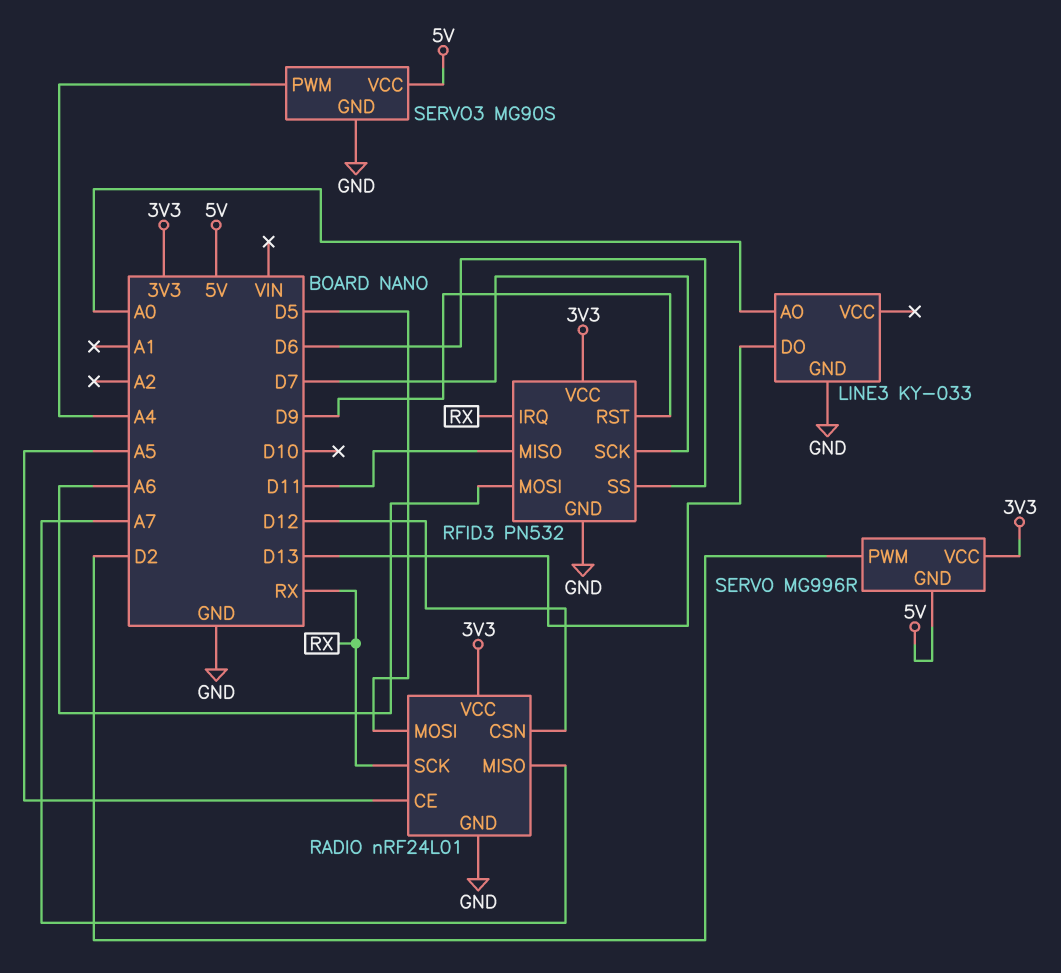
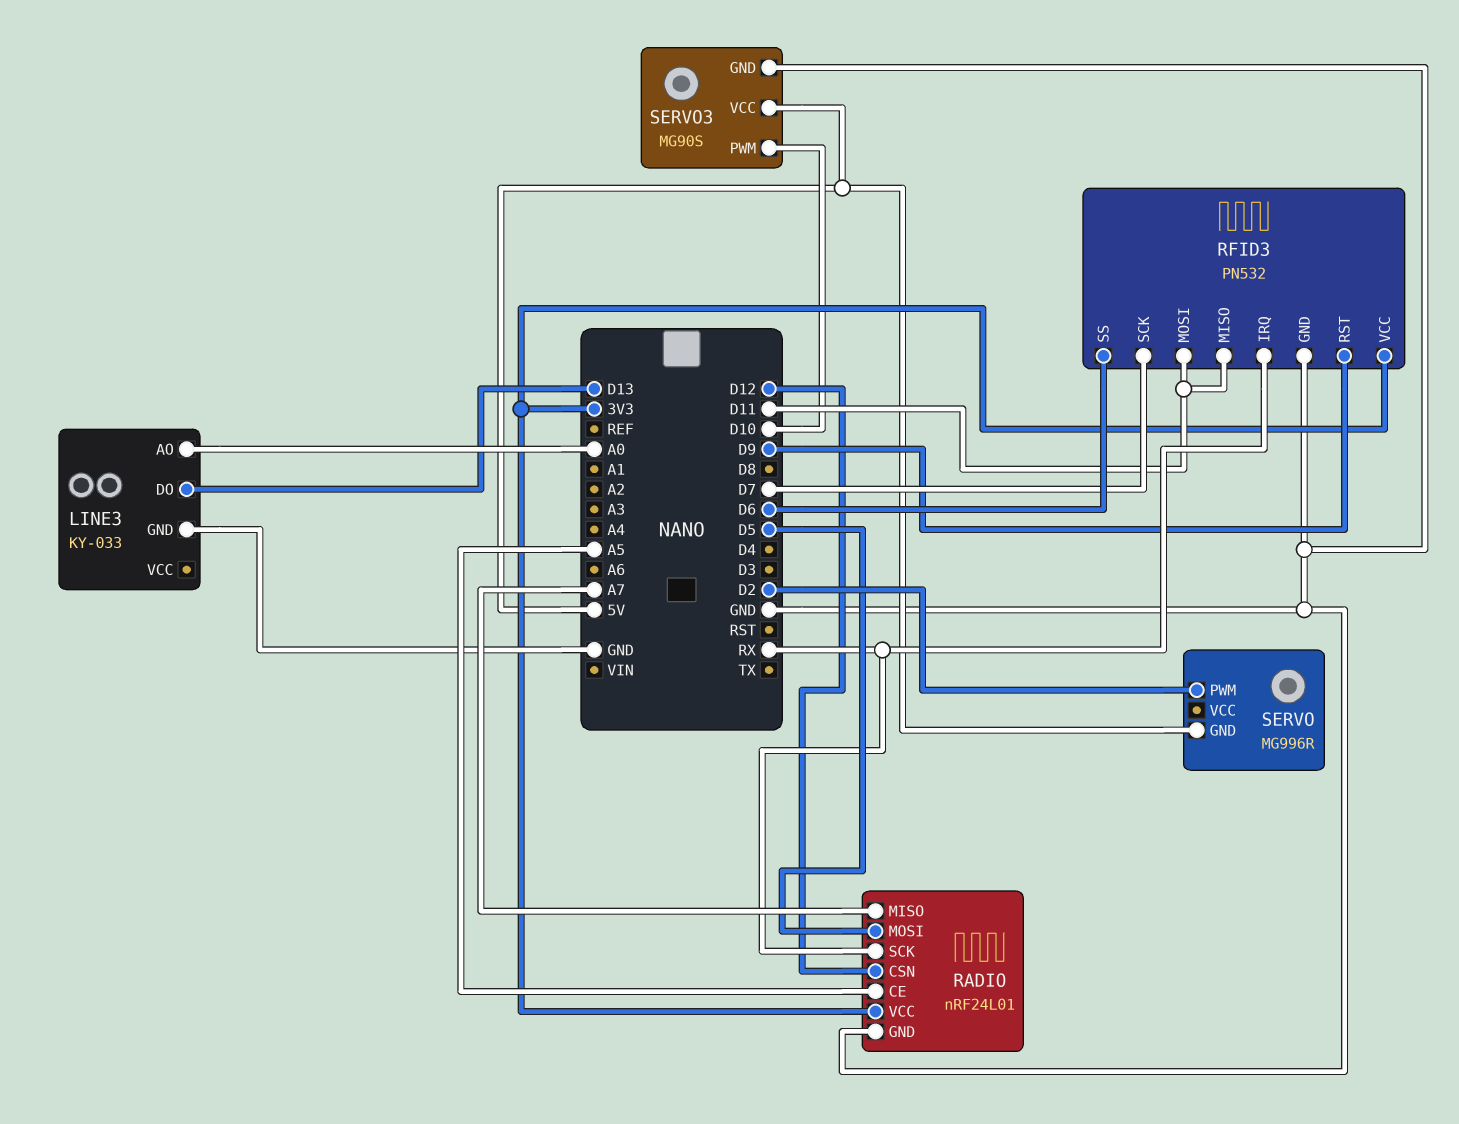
RFID3 pin MOSI: A6 -> D11
SERVO pin VCC: 3V3 -> none
SERVO3 pin PWM: A4 -> D10

